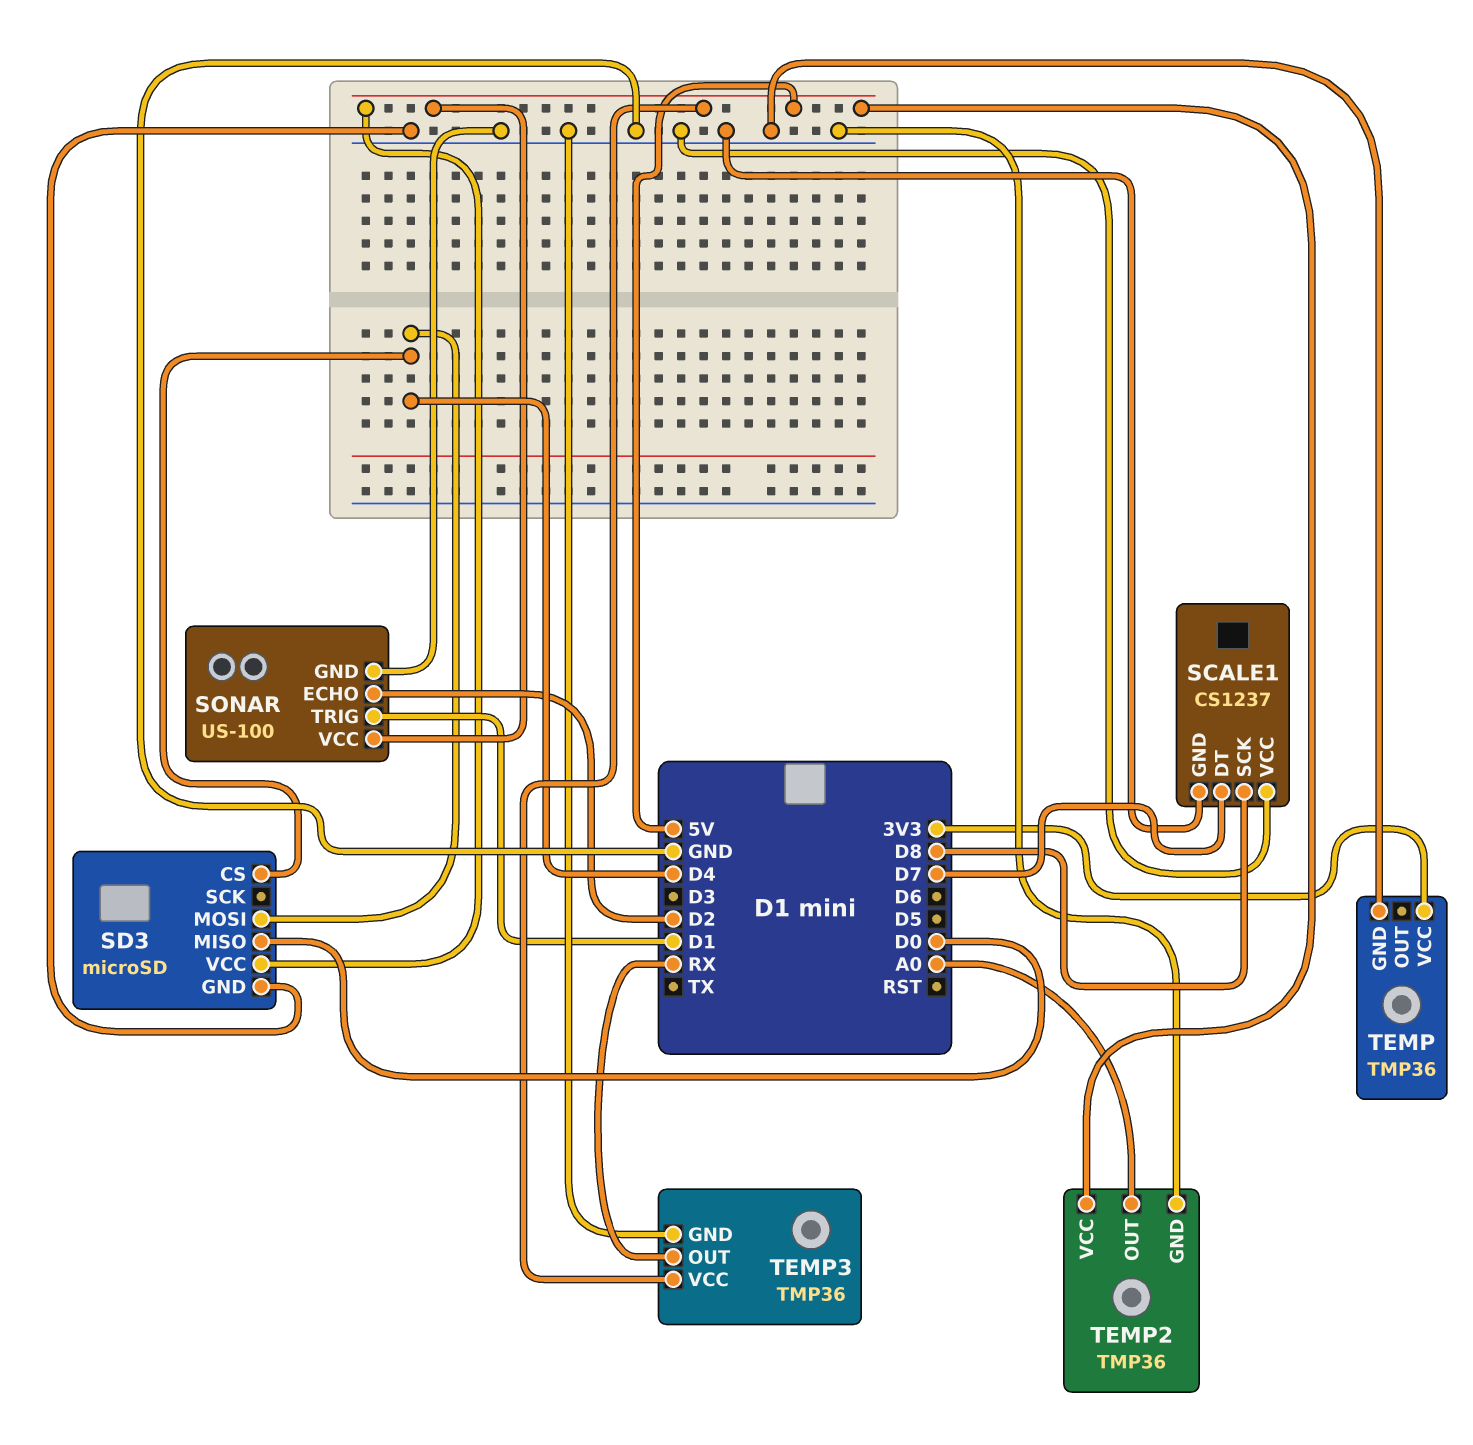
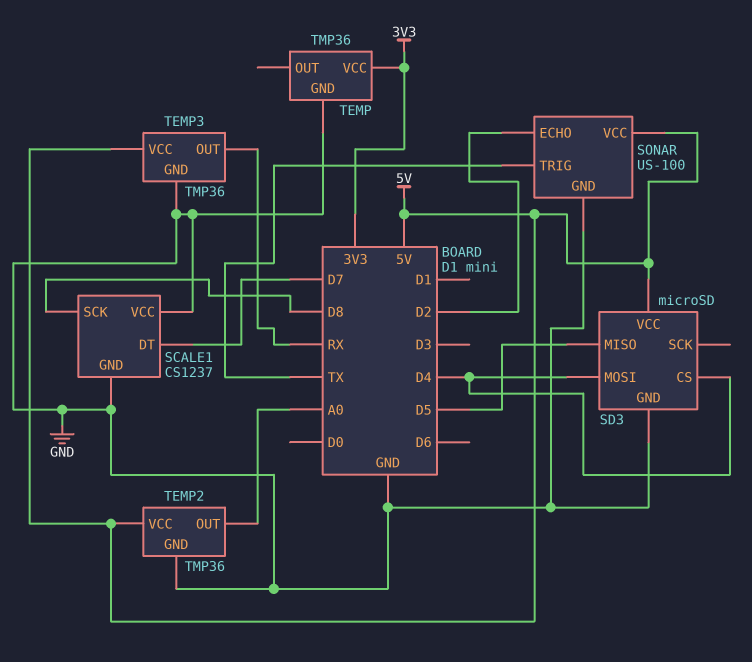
SD3 pin MISO: D0 -> D5
SONAR pin TRIG: D1 -> TX

